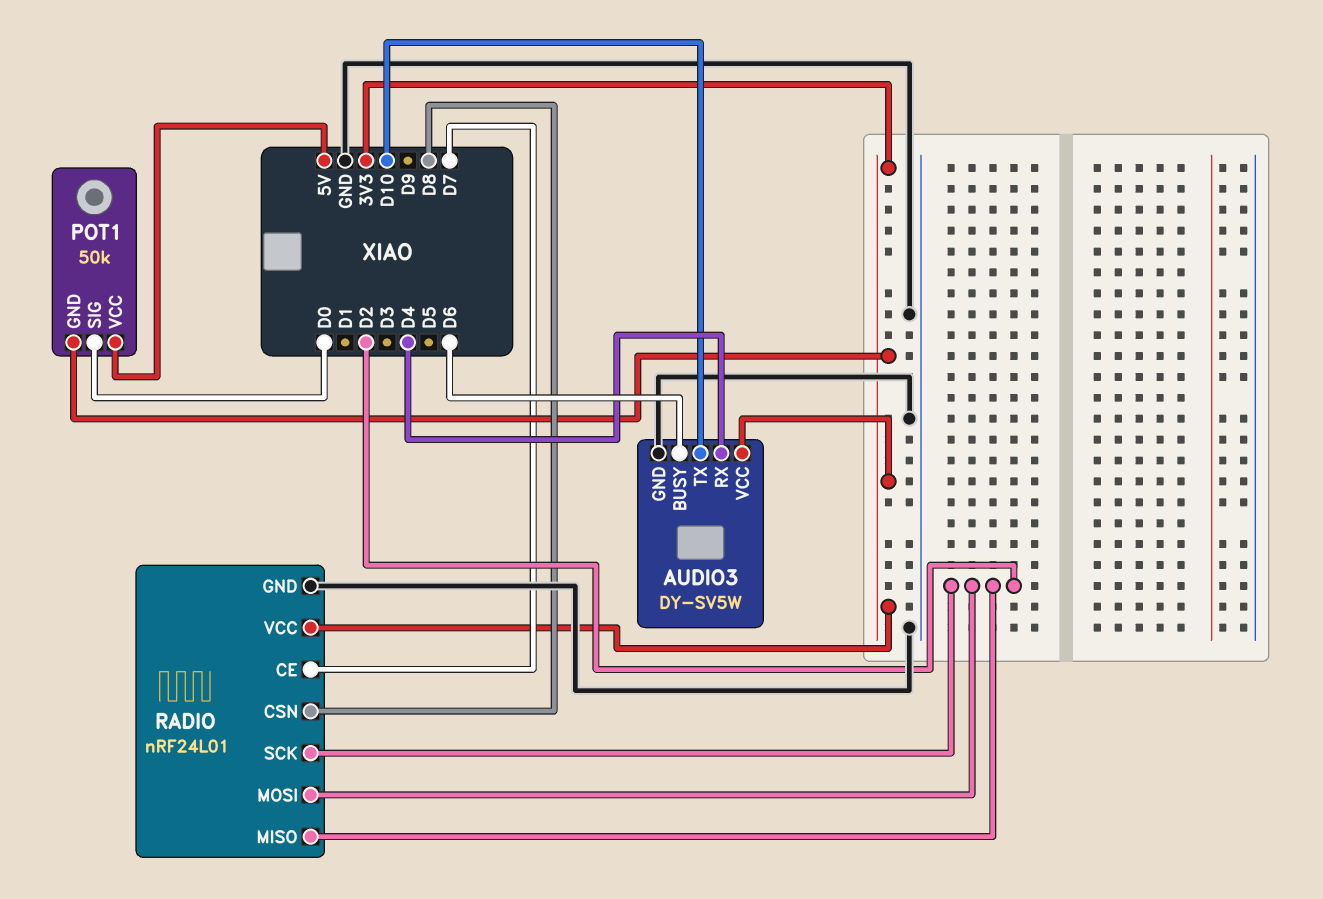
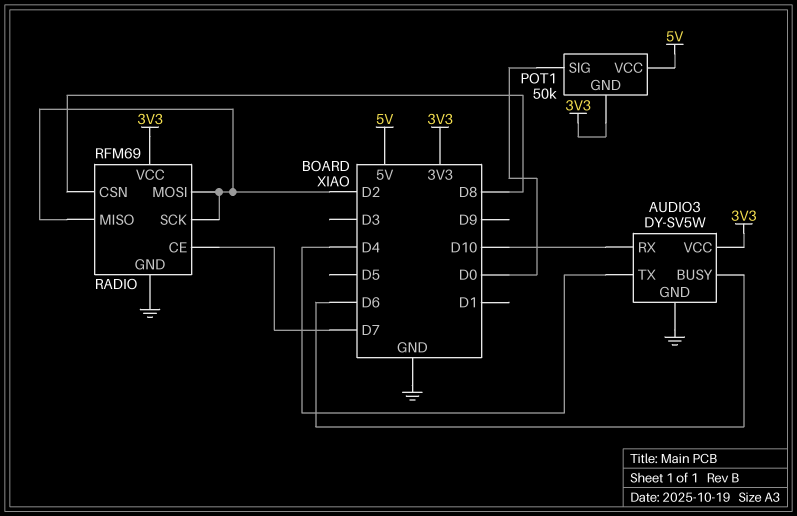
AUDIO3 pin RX: D4 -> D10
AUDIO3 pin TX: D10 -> D4
RADIO: nRF24L01 -> RFM69

